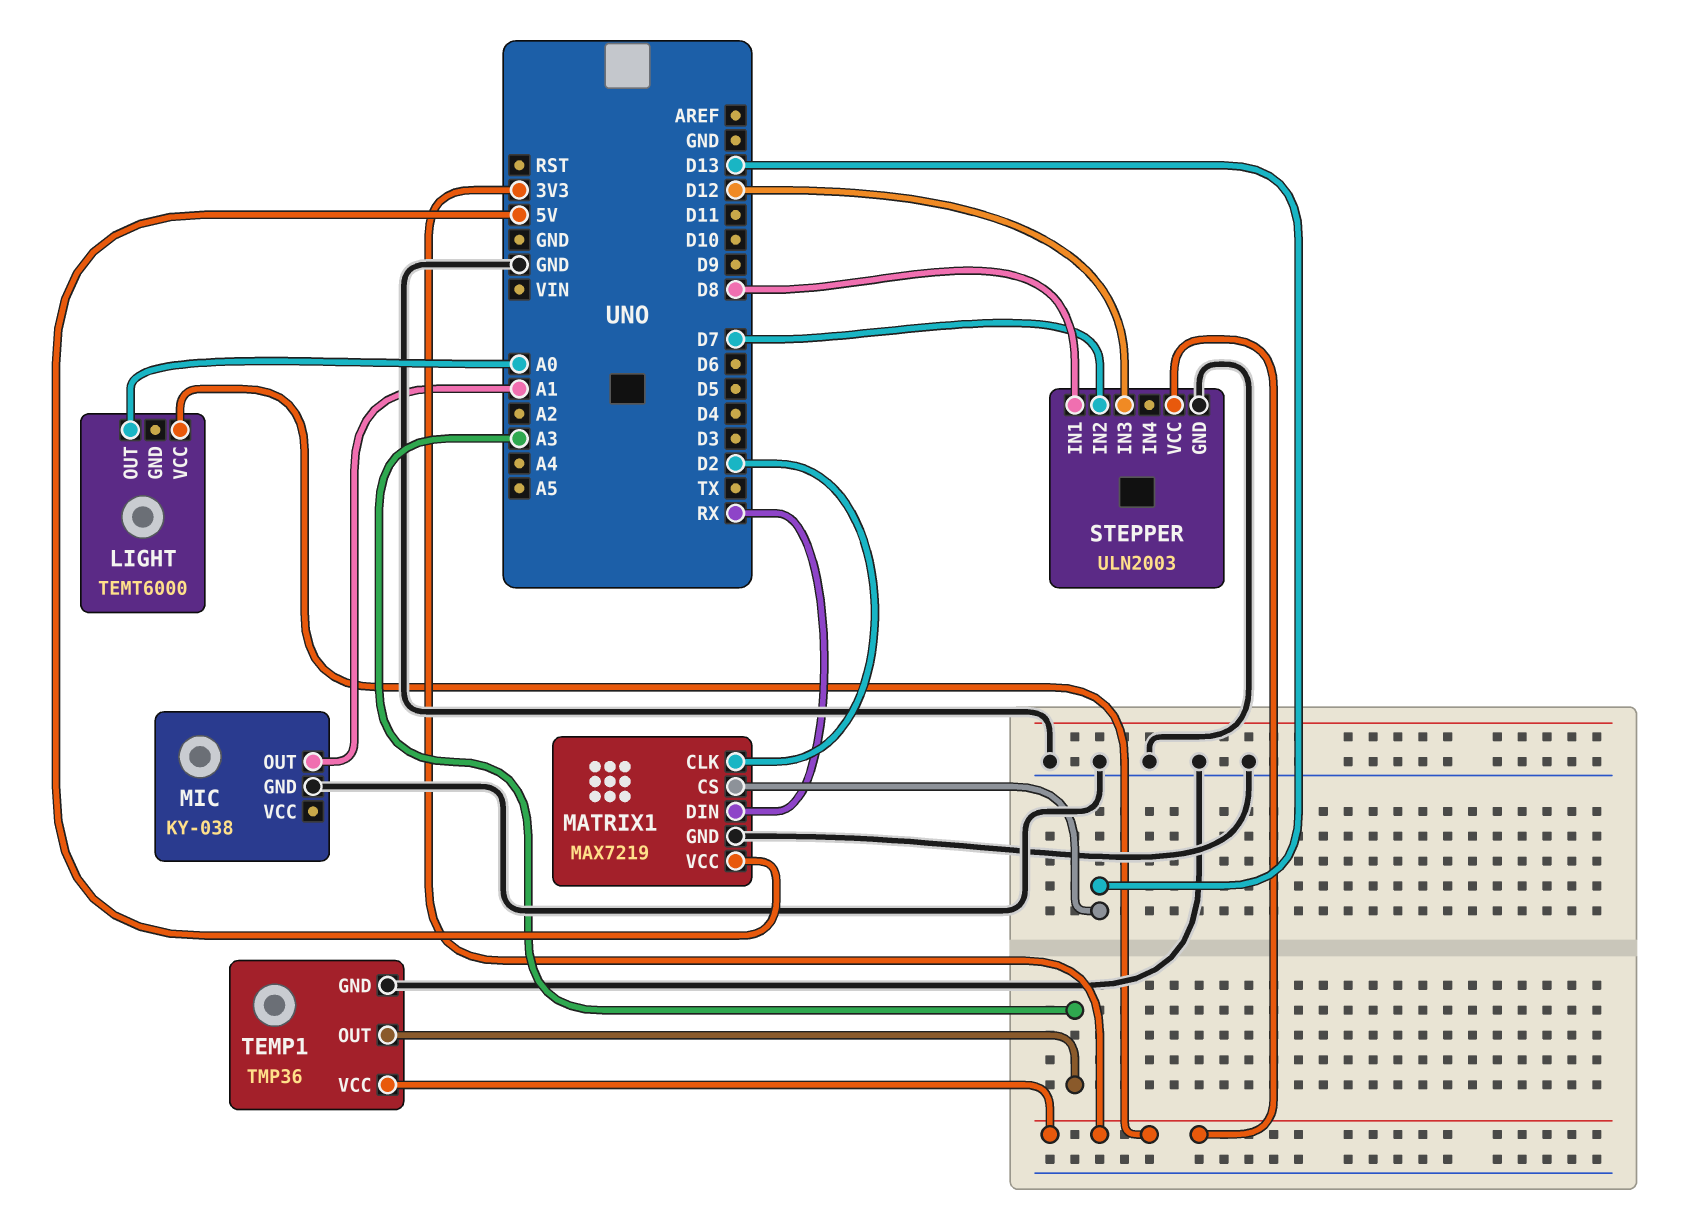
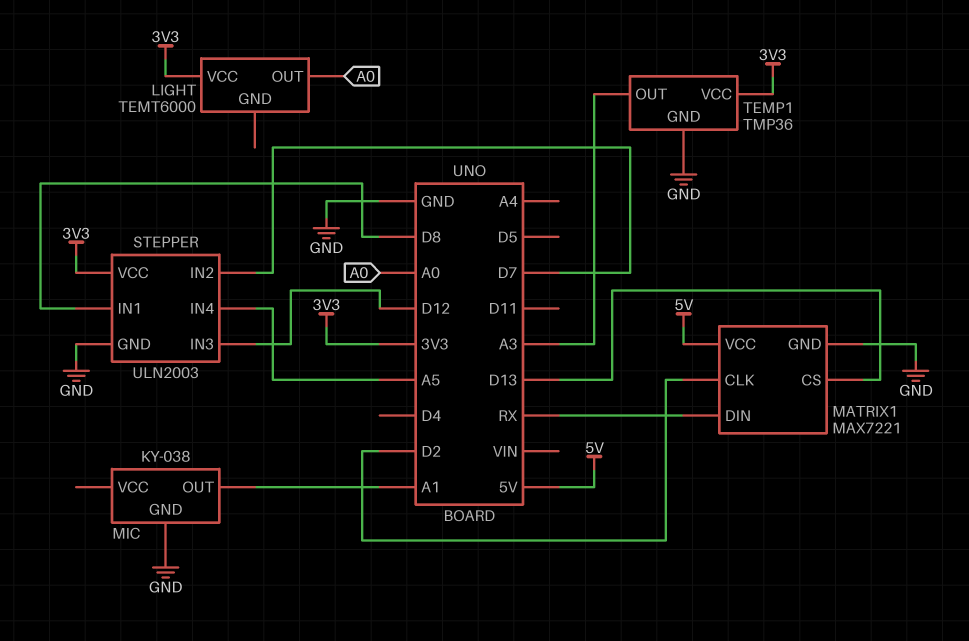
MATRIX1: MAX7219 -> MAX7221
STEPPER pin IN4: none -> A5

